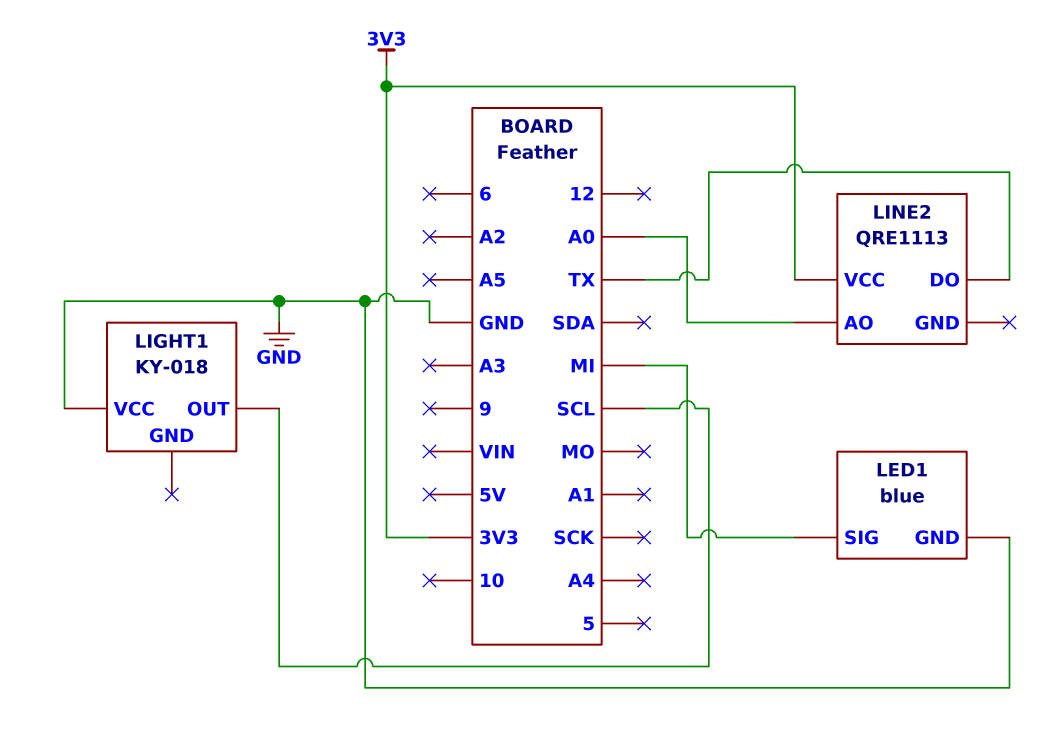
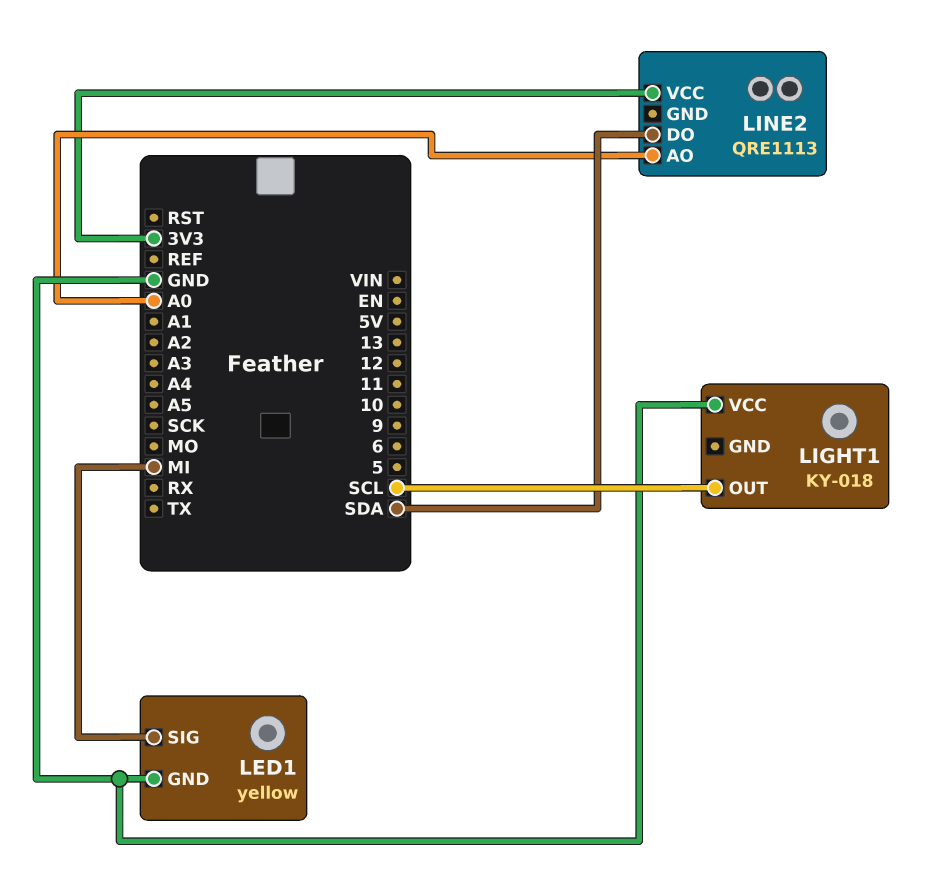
LED1: blue -> yellow
LINE2 pin DO: TX -> SDA

